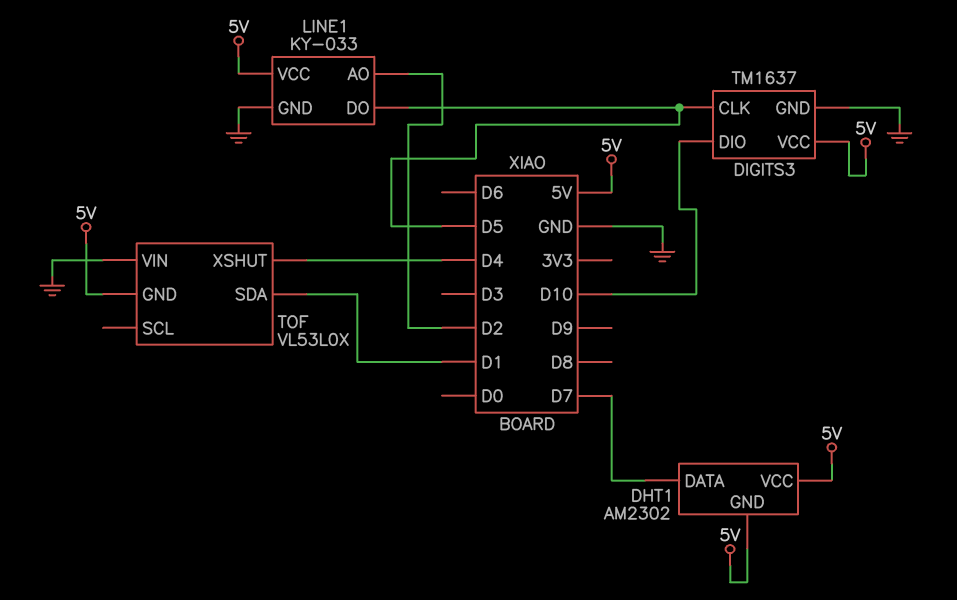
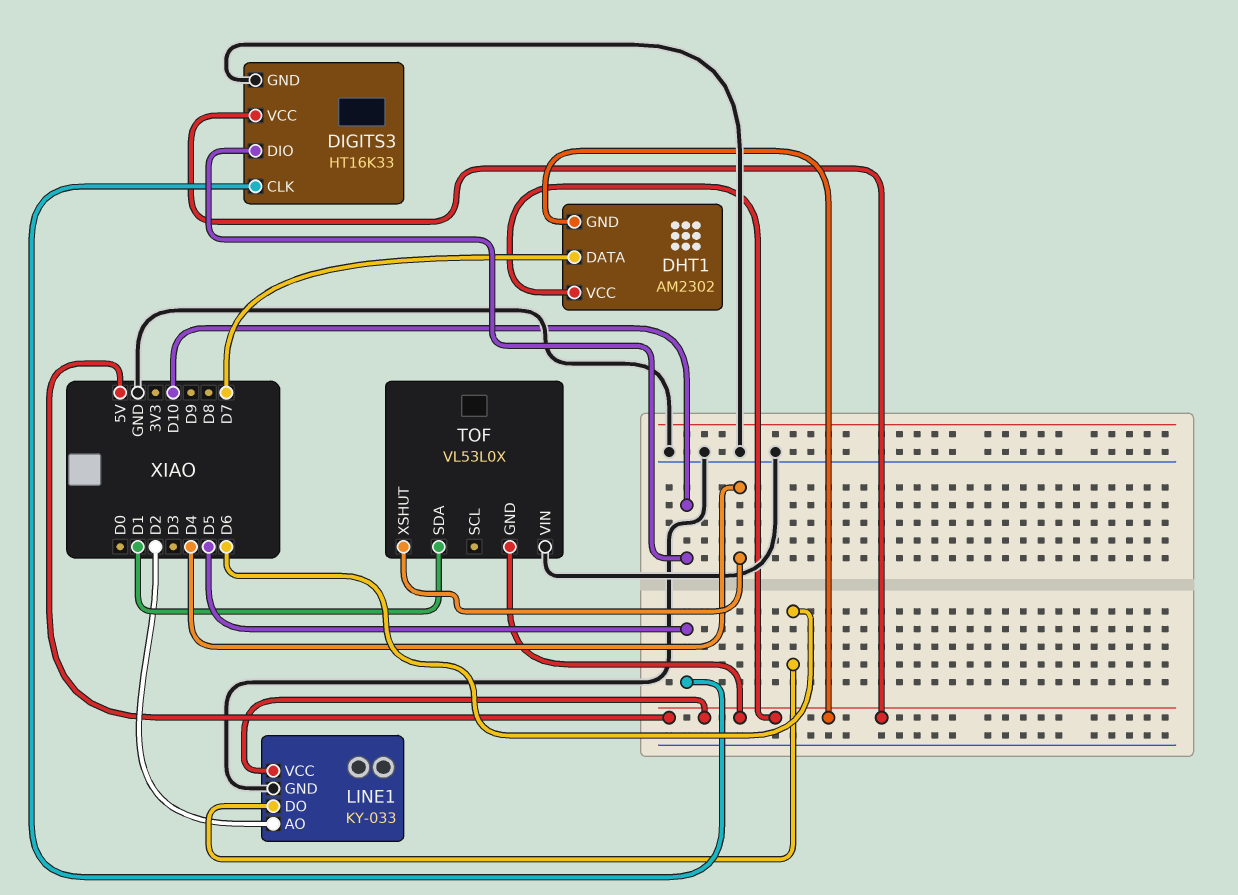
DIGITS3: TM1637 -> HT16K33
LINE1 pin DO: D5 -> D6

